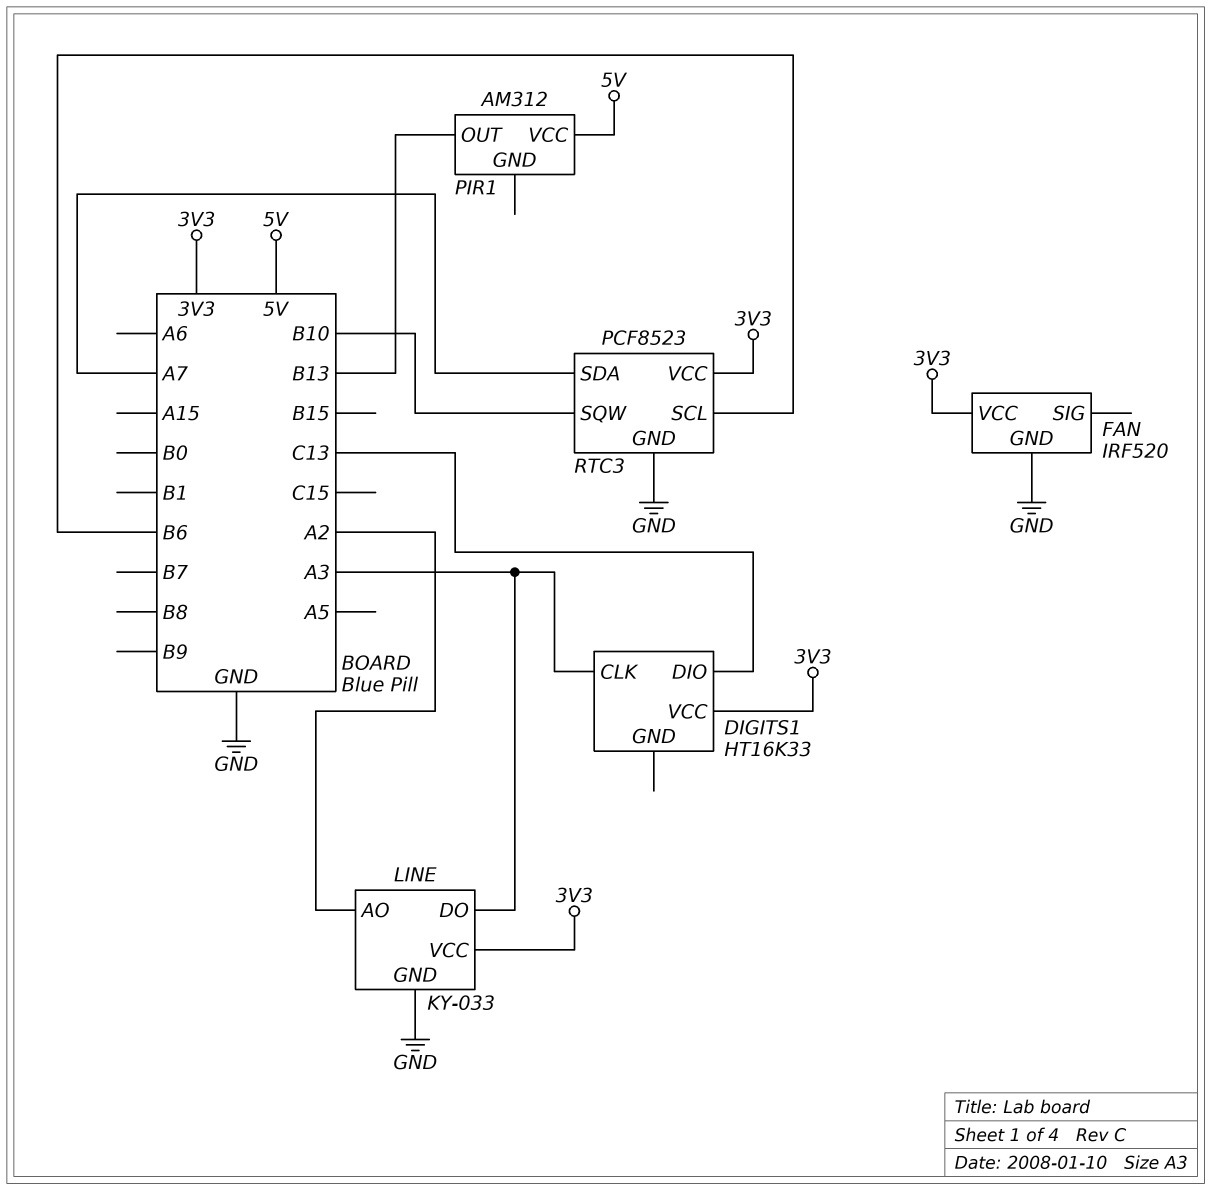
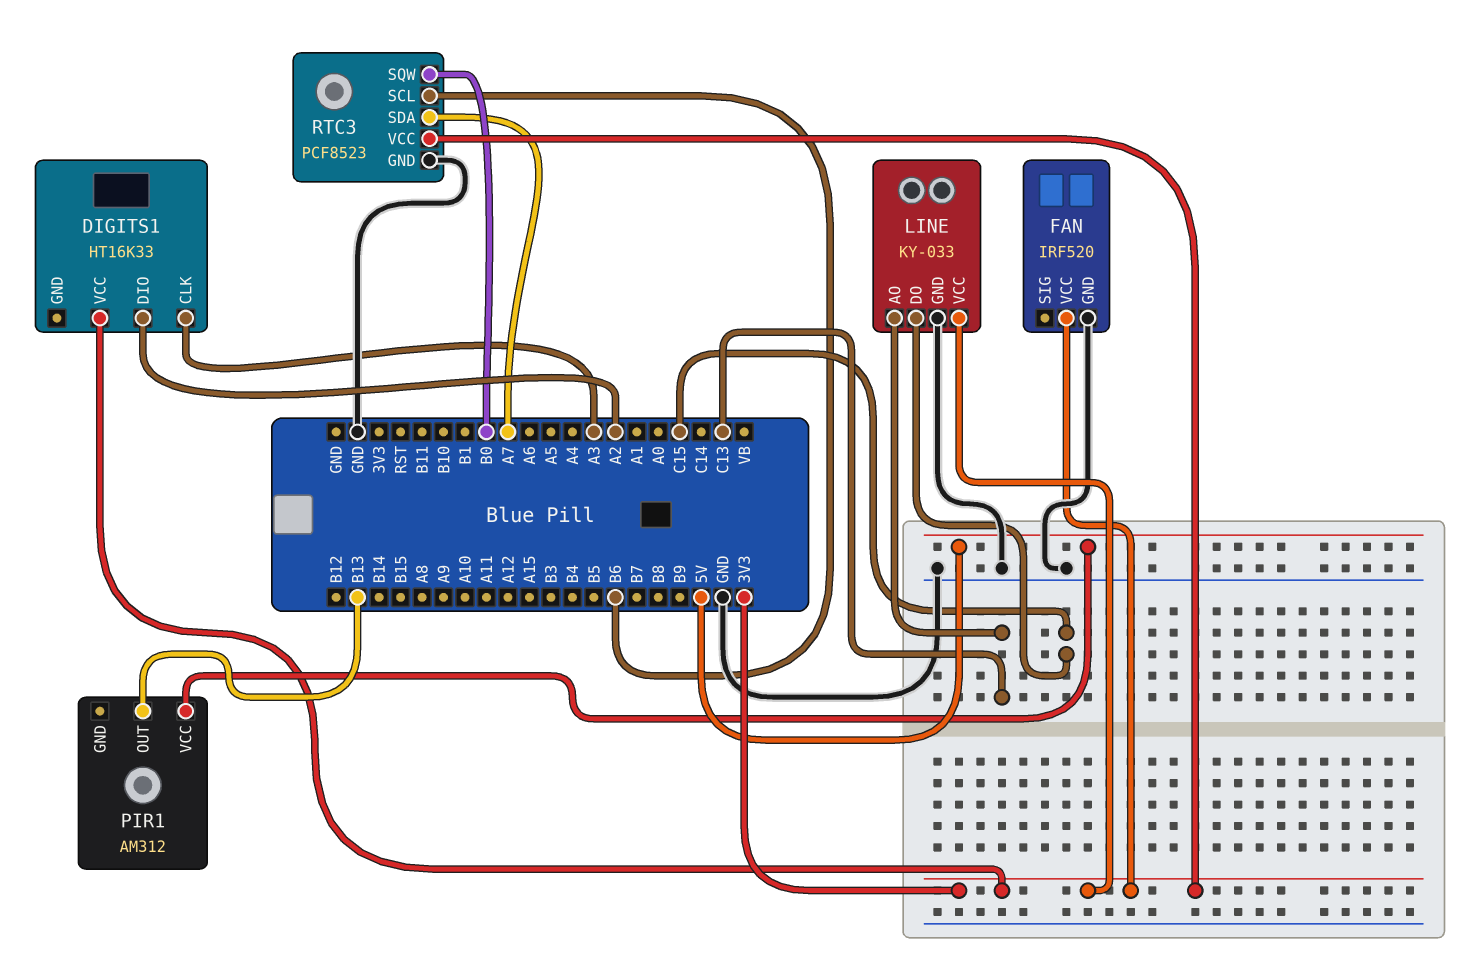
DIGITS1 pin DIO: C13 -> A2
LINE pin AO: A2 -> C13
LINE pin DO: A3 -> C15
RTC3 pin SQW: B10 -> B0

